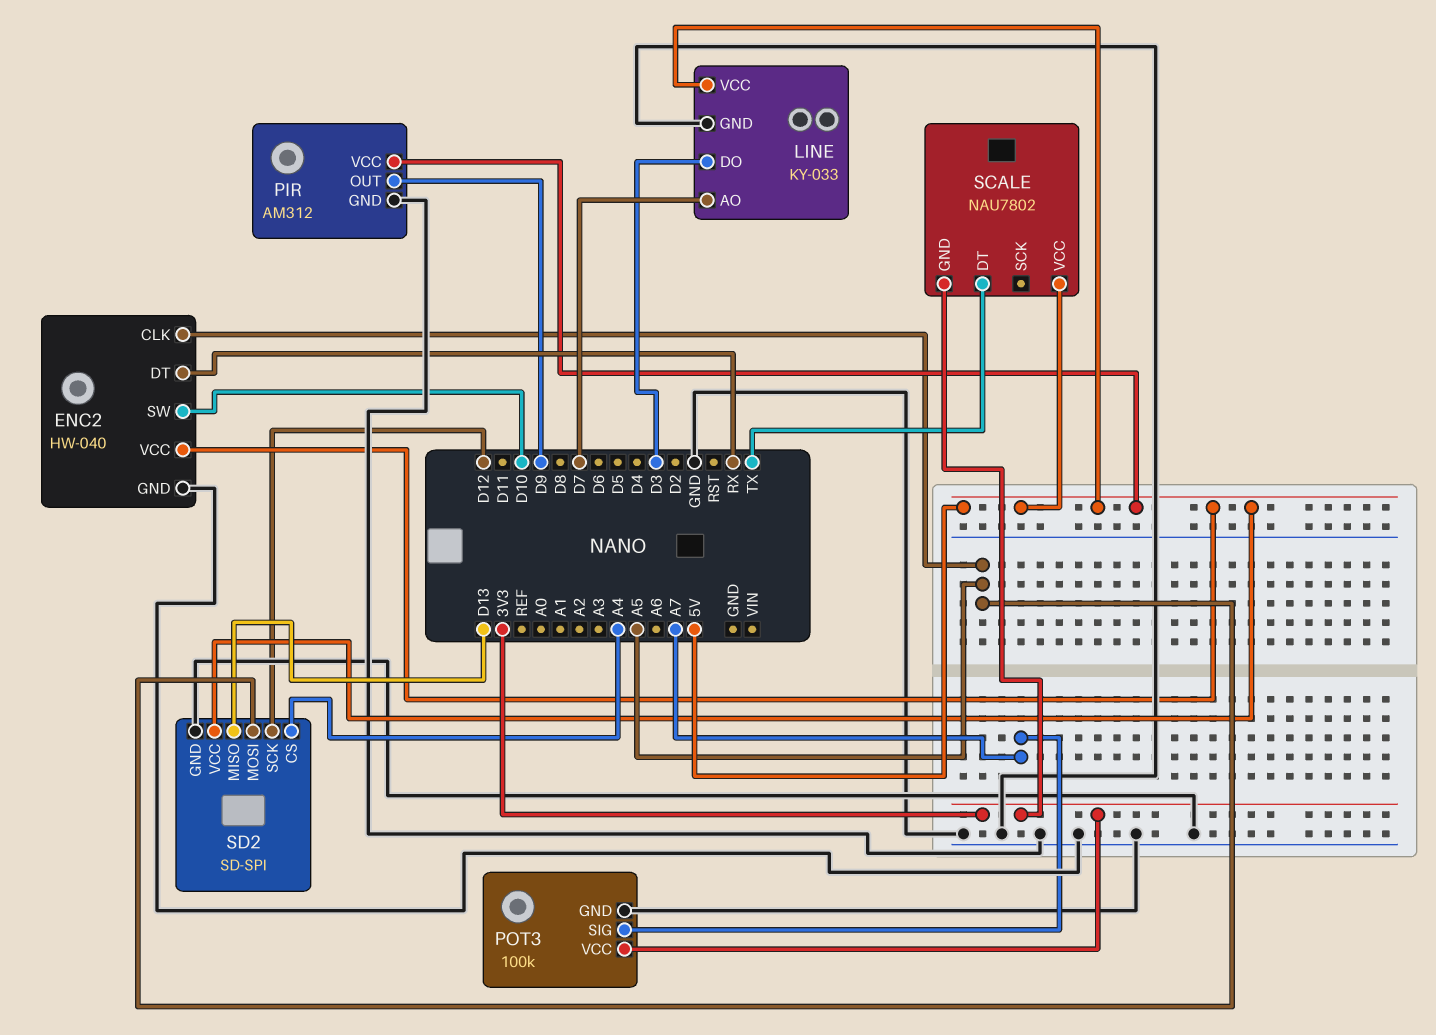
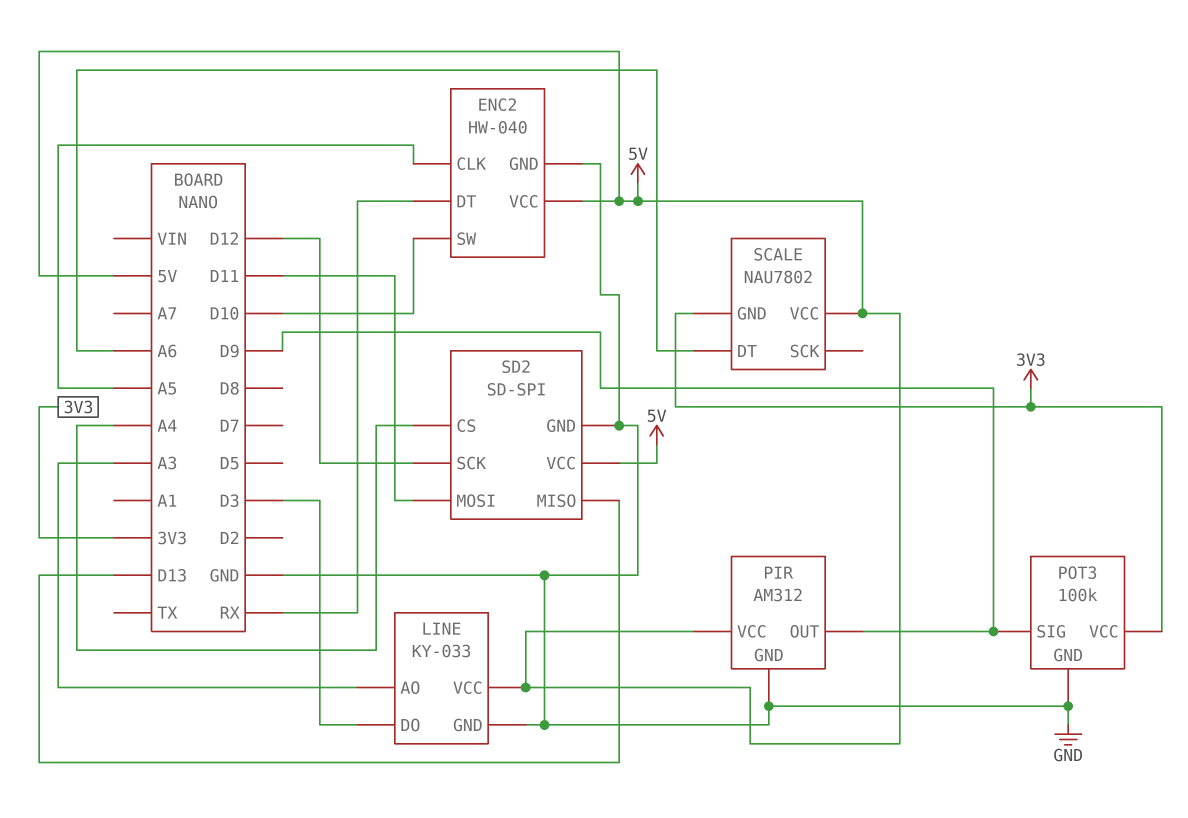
LINE pin AO: D7 -> A3
POT3 pin SIG: A7 -> D9
SCALE pin DT: TX -> A6
SD2 pin MOSI: A5 -> D11

